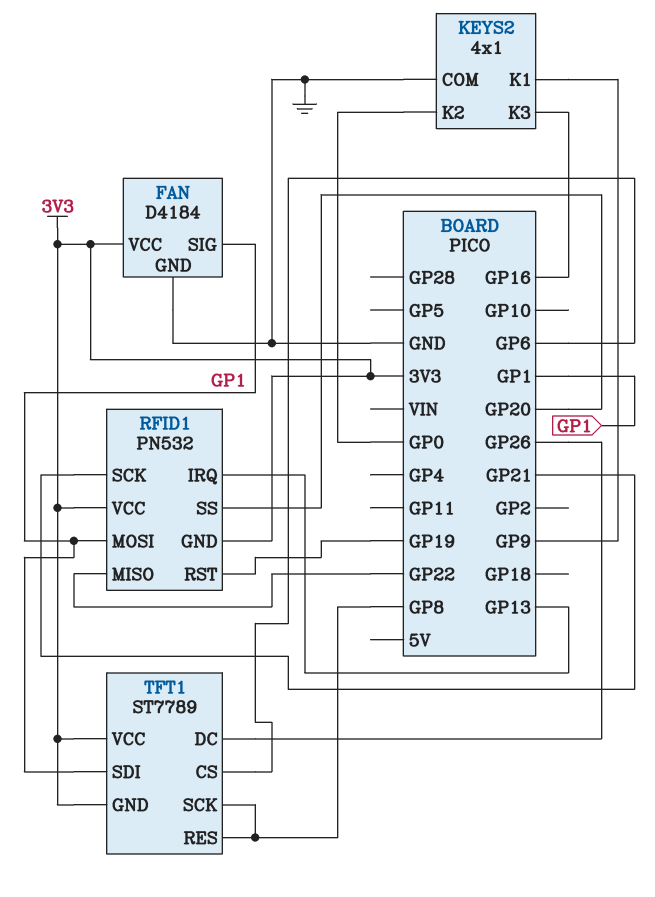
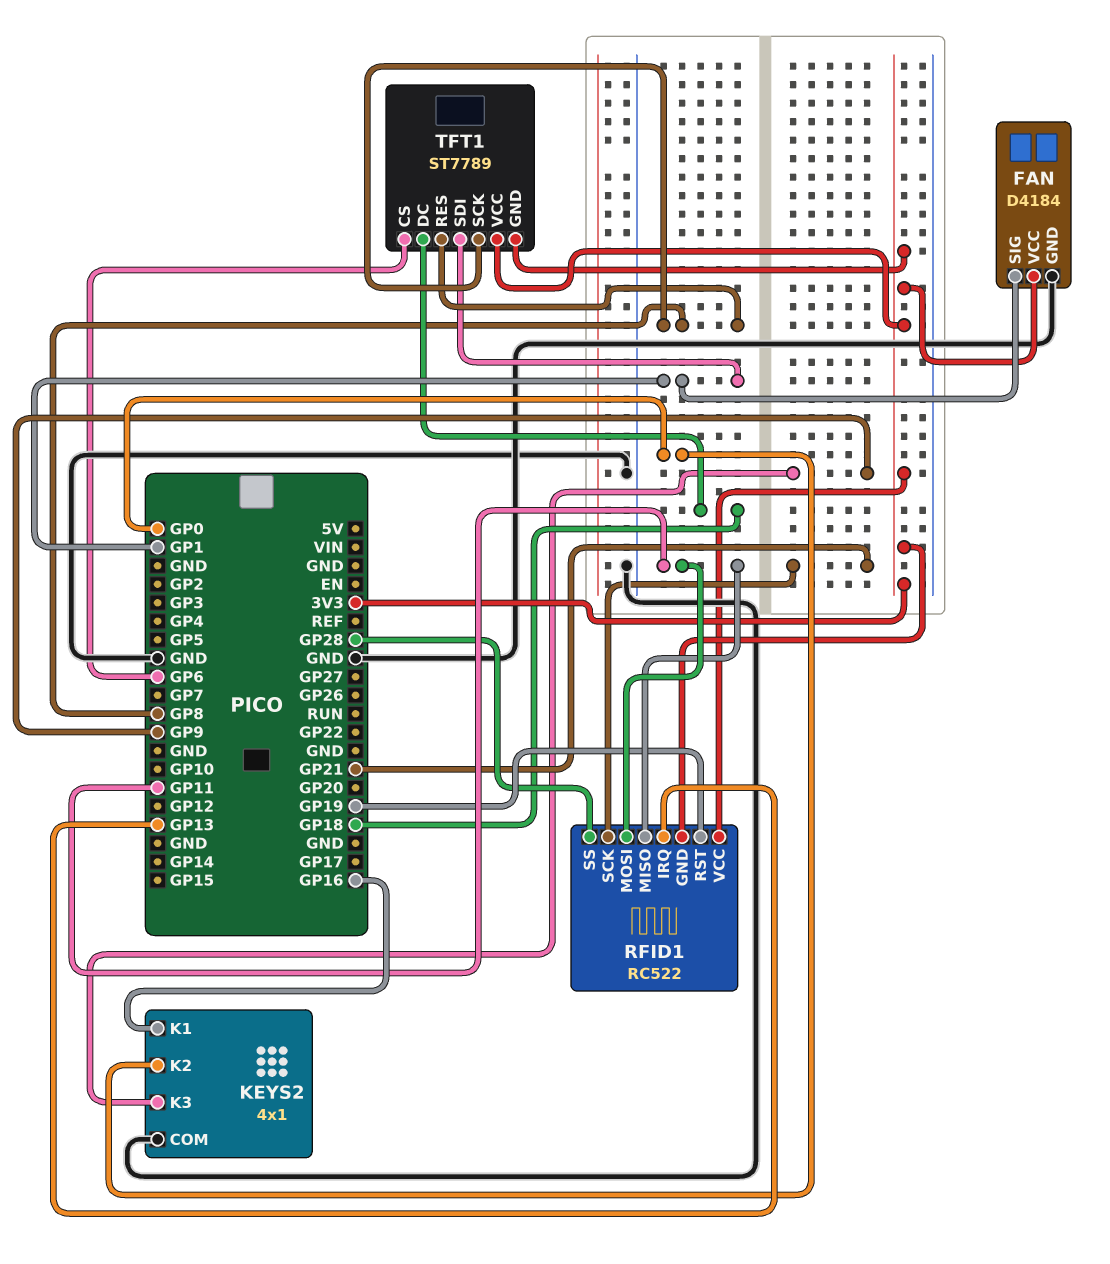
KEYS2 pin K1: GP9 -> GP16
KEYS2 pin K3: GP16 -> GP9
RFID1: PN532 -> RC522
RFID1 pin MISO: GP22 -> GP11
RFID1 pin MOSI: GP1 -> GP11
RFID1 pin SS: GP20 -> GP28
TFT1 pin DC: GP26 -> GP18

